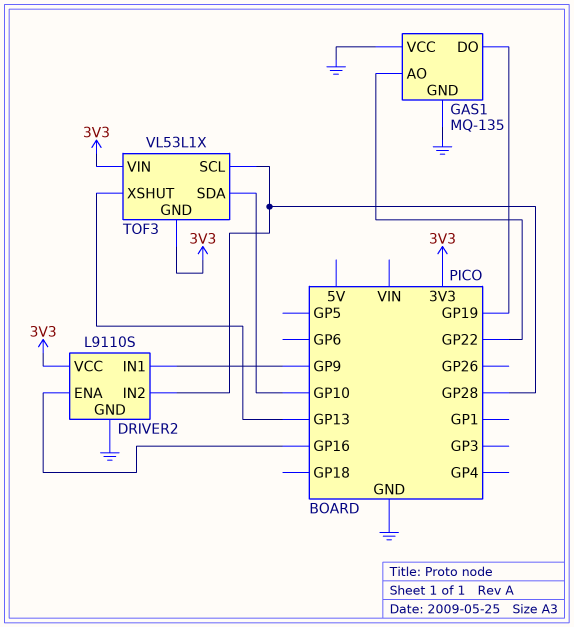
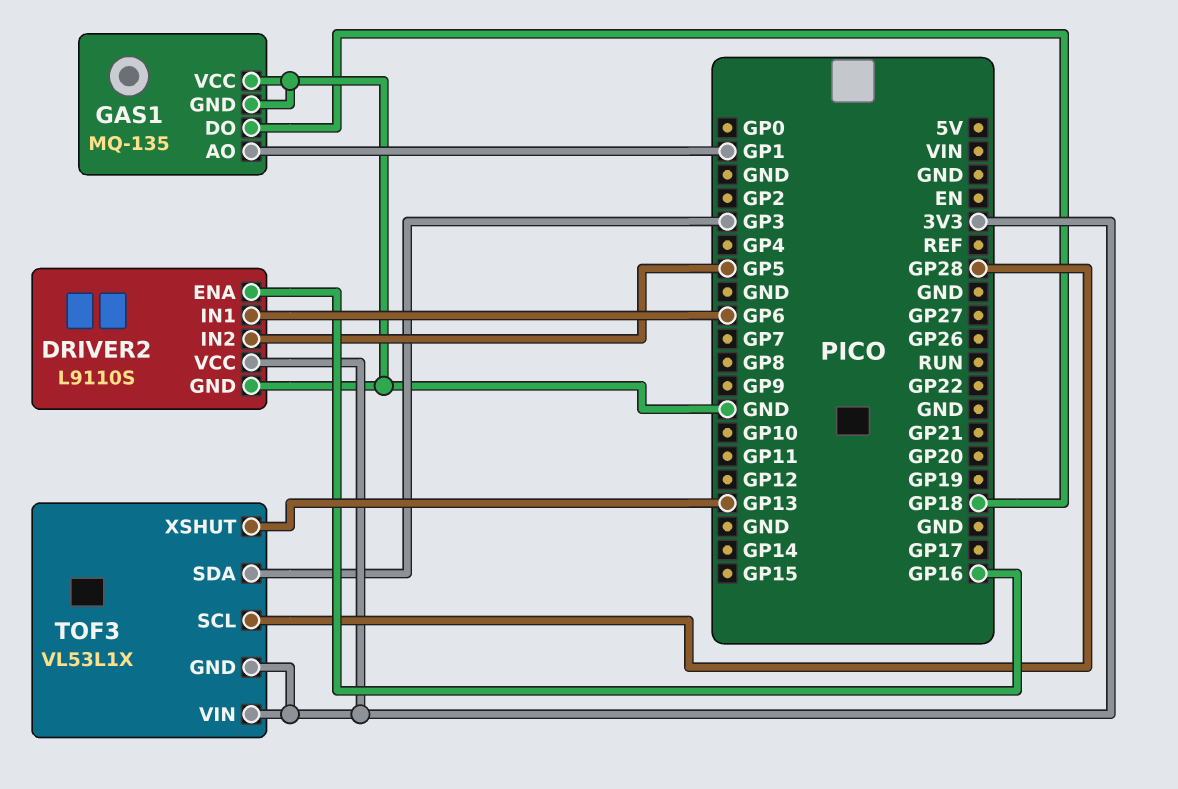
DRIVER2 pin IN1: GP9 -> GP6
DRIVER2 pin IN2: GP28 -> GP5
GAS1 pin AO: GP22 -> GP1
GAS1 pin DO: GP19 -> GP18
TOF3 pin SDA: GP10 -> GP3

